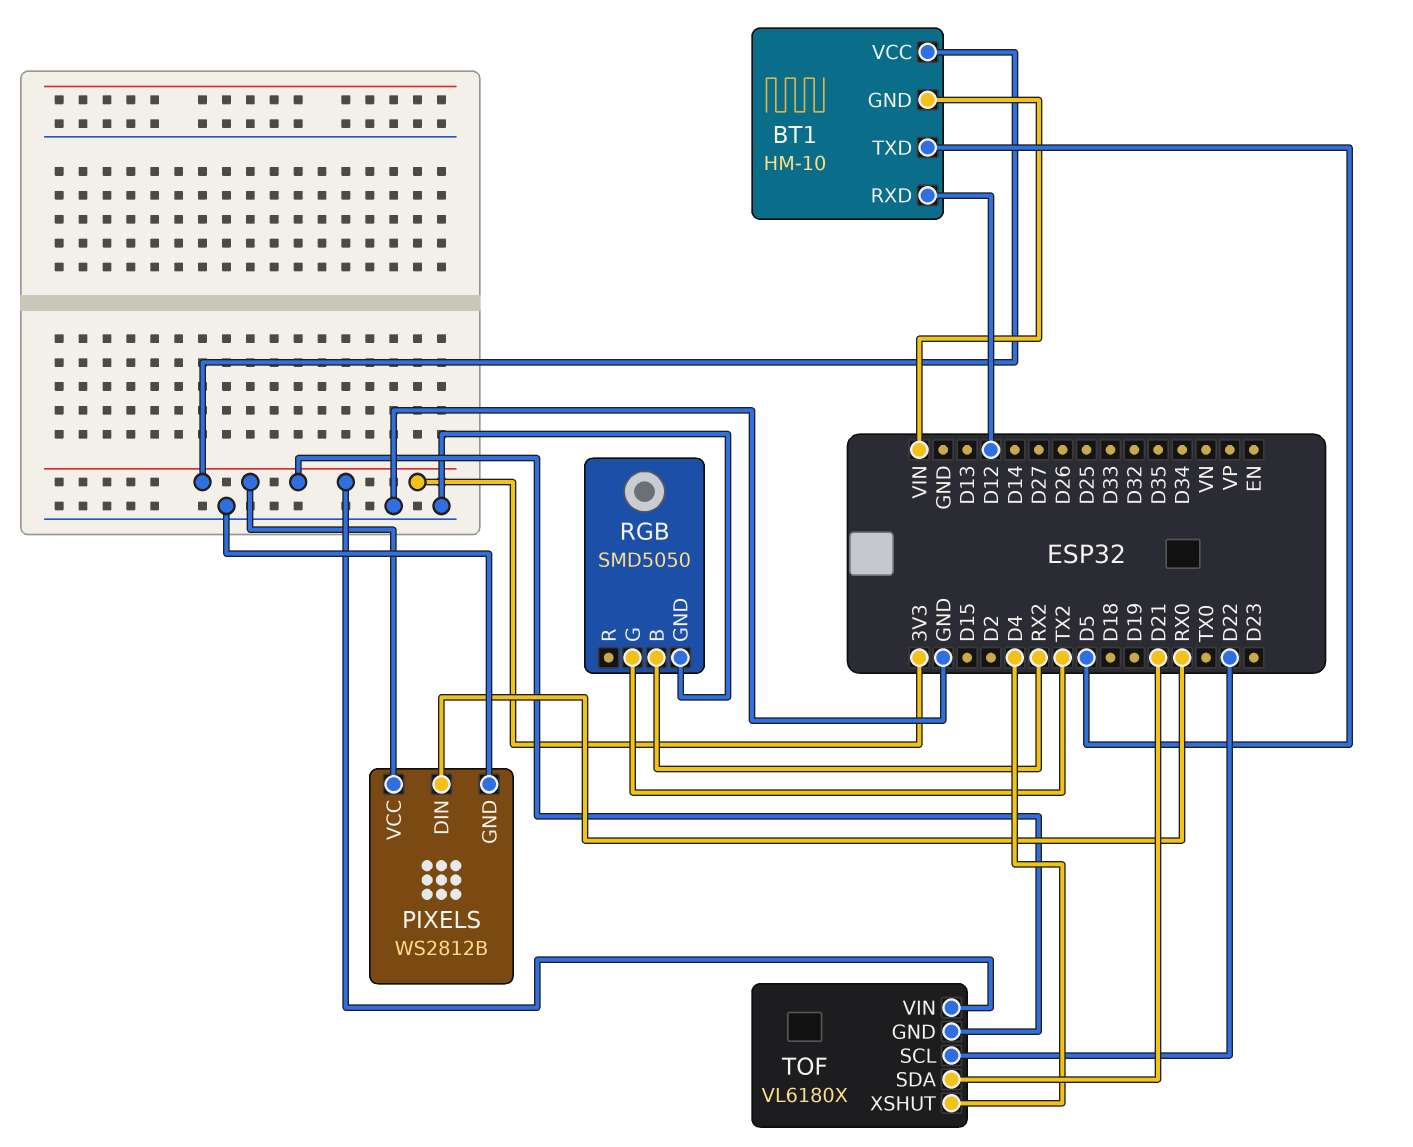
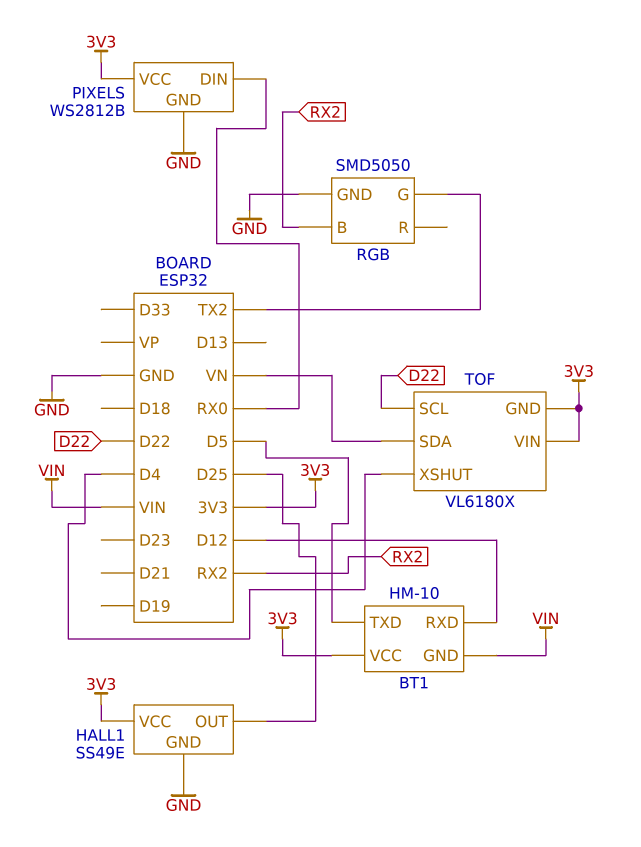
HALL1: none -> SS49E
HALL1 pin GND: none -> GND
HALL1 pin OUT: none -> D25
HALL1 pin VCC: none -> 3V3
TOF pin SDA: D21 -> VN

